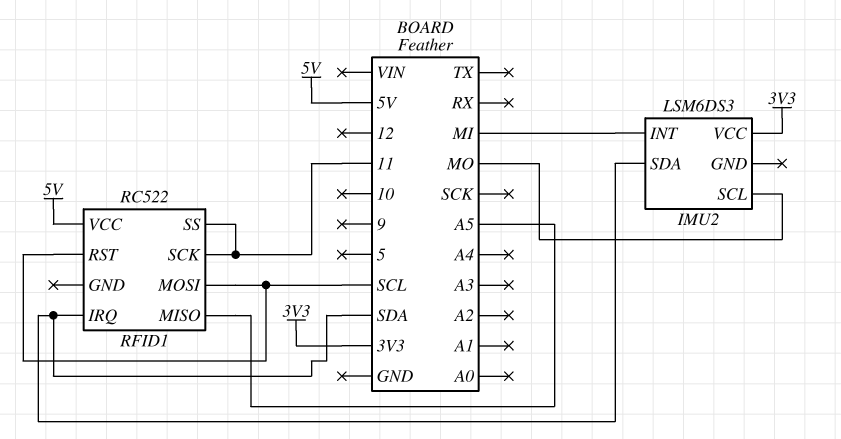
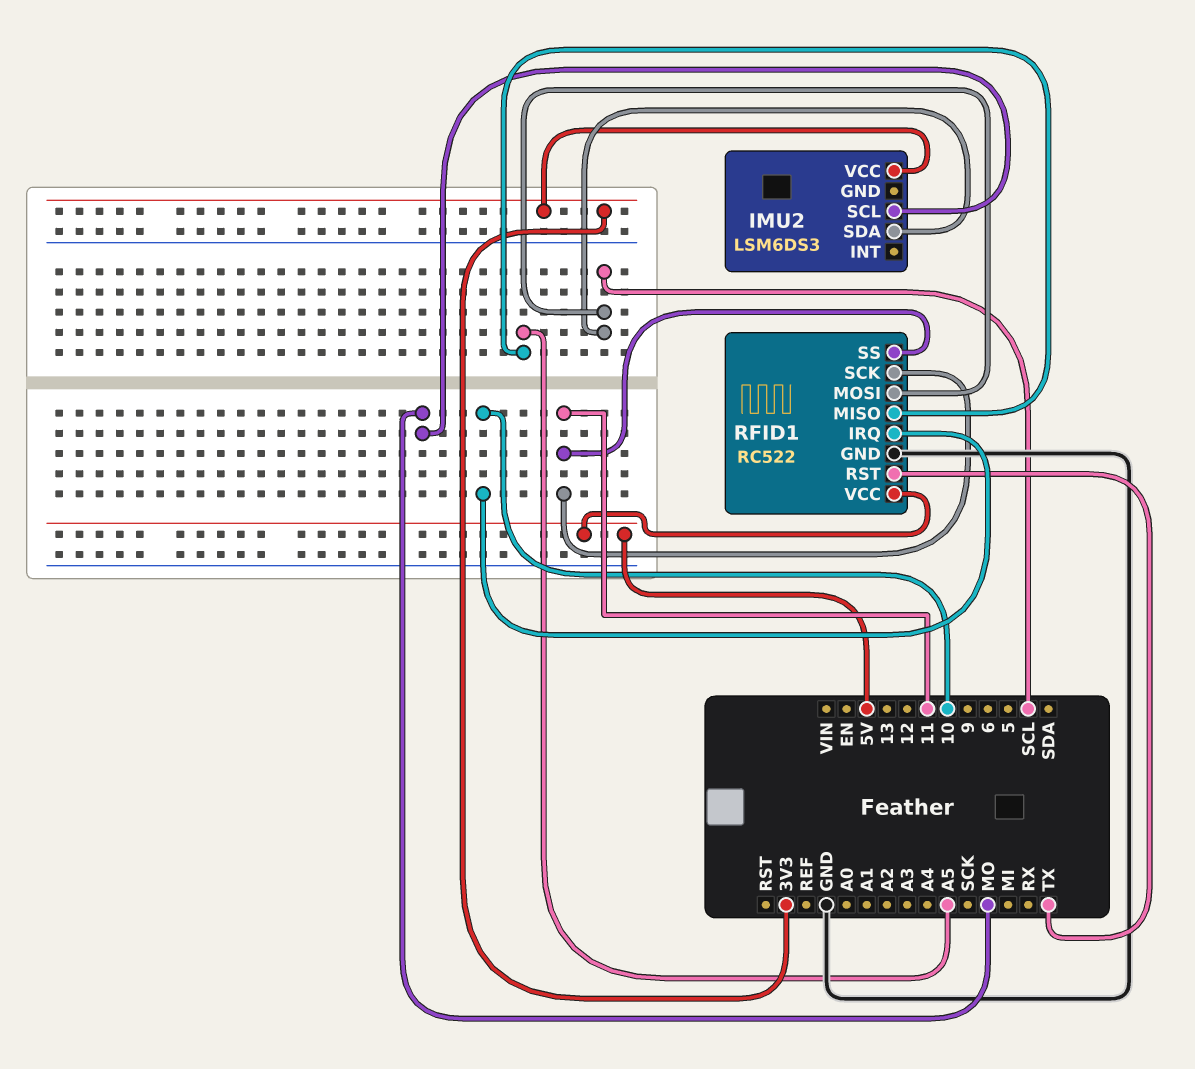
IMU2 pin INT: MI -> none
IMU2 pin SDA: SDA -> SCL
RFID1 pin GND: none -> GND
RFID1 pin IRQ: SDA -> 10
RFID1 pin RST: SCL -> TX

